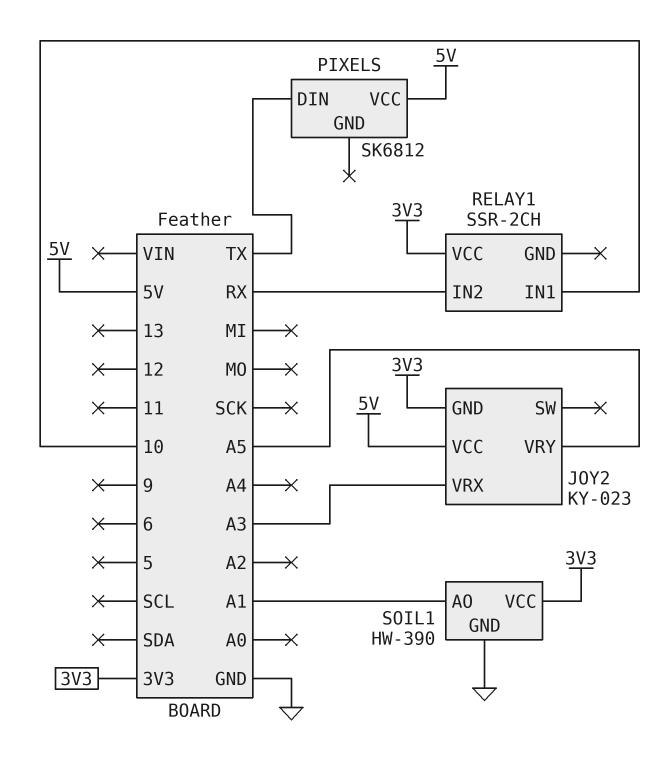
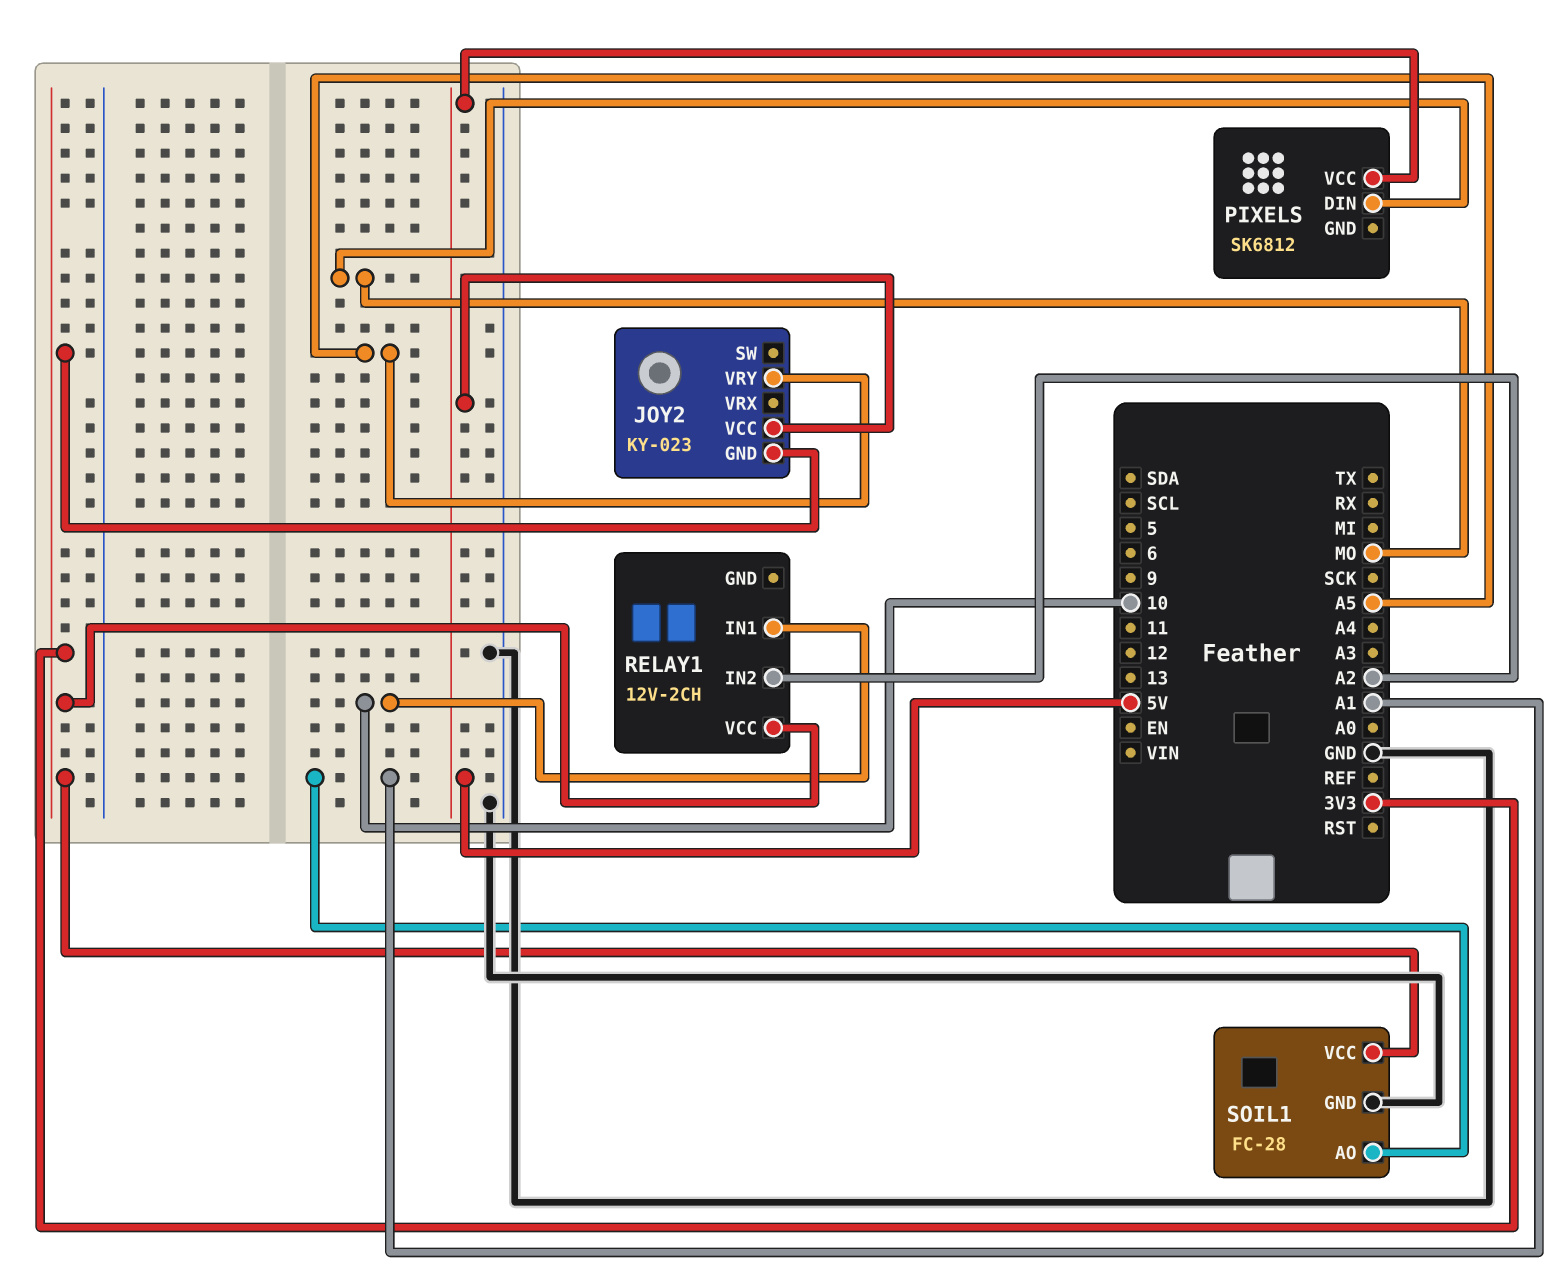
JOY2 pin VRX: A3 -> none
PIXELS pin DIN: TX -> MO
RELAY1: SSR-2CH -> 12V-2CH
RELAY1 pin IN2: RX -> A2
SOIL1: HW-390 -> FC-28

